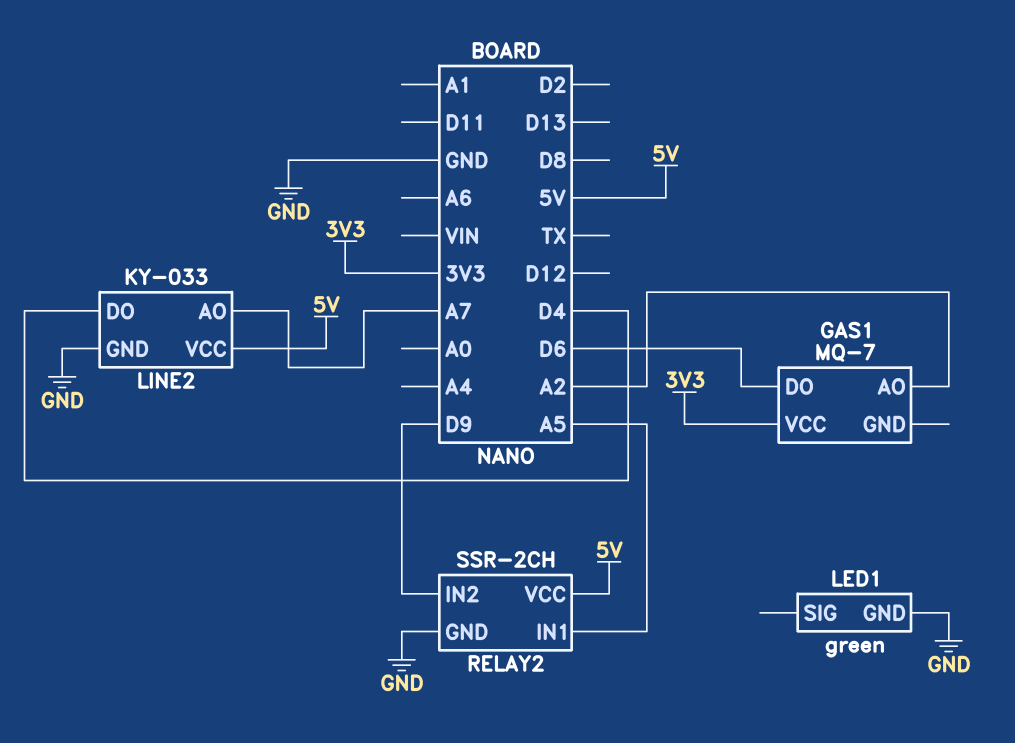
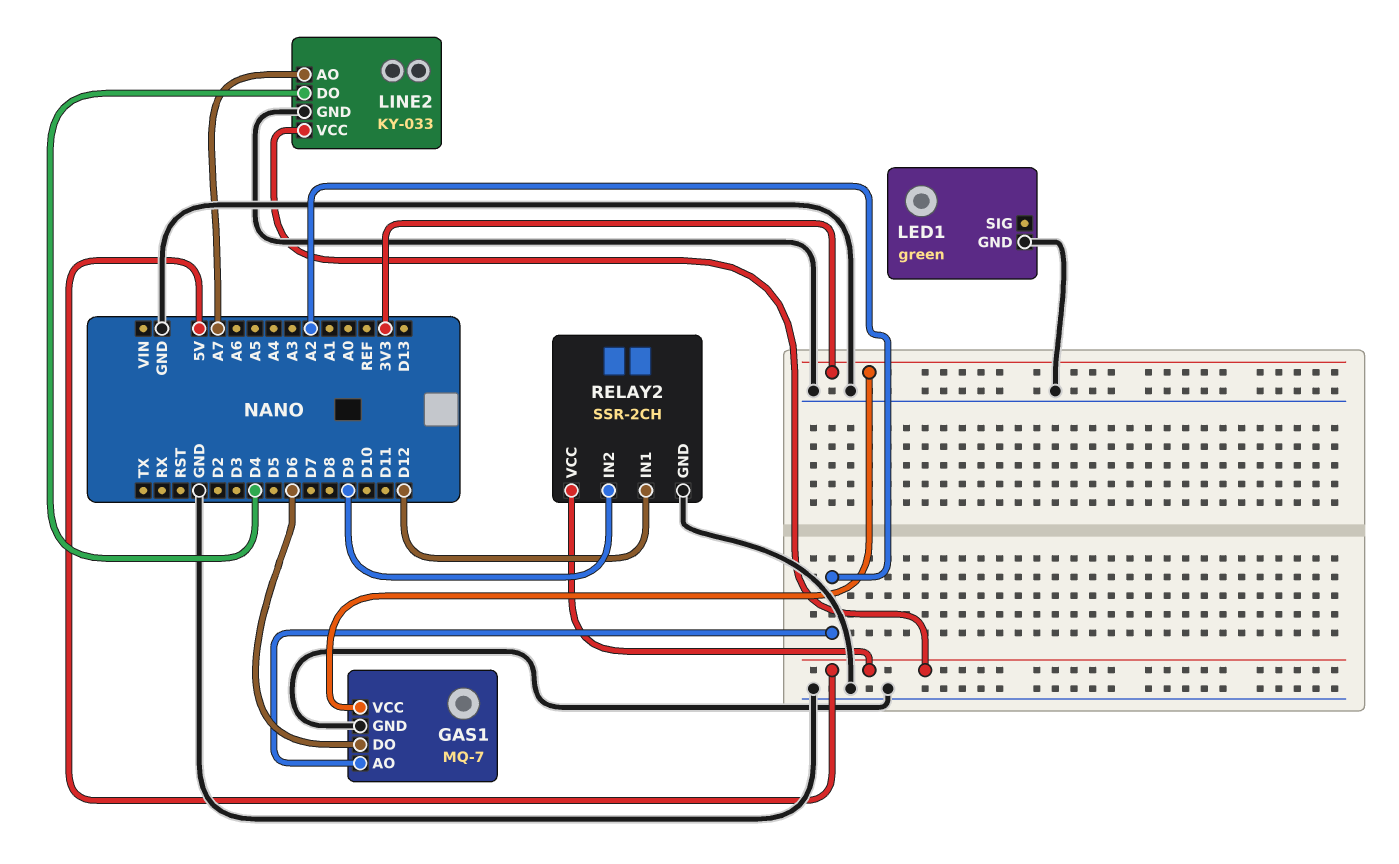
GAS1 pin GND: none -> GND
RELAY2 pin IN1: A5 -> D12

